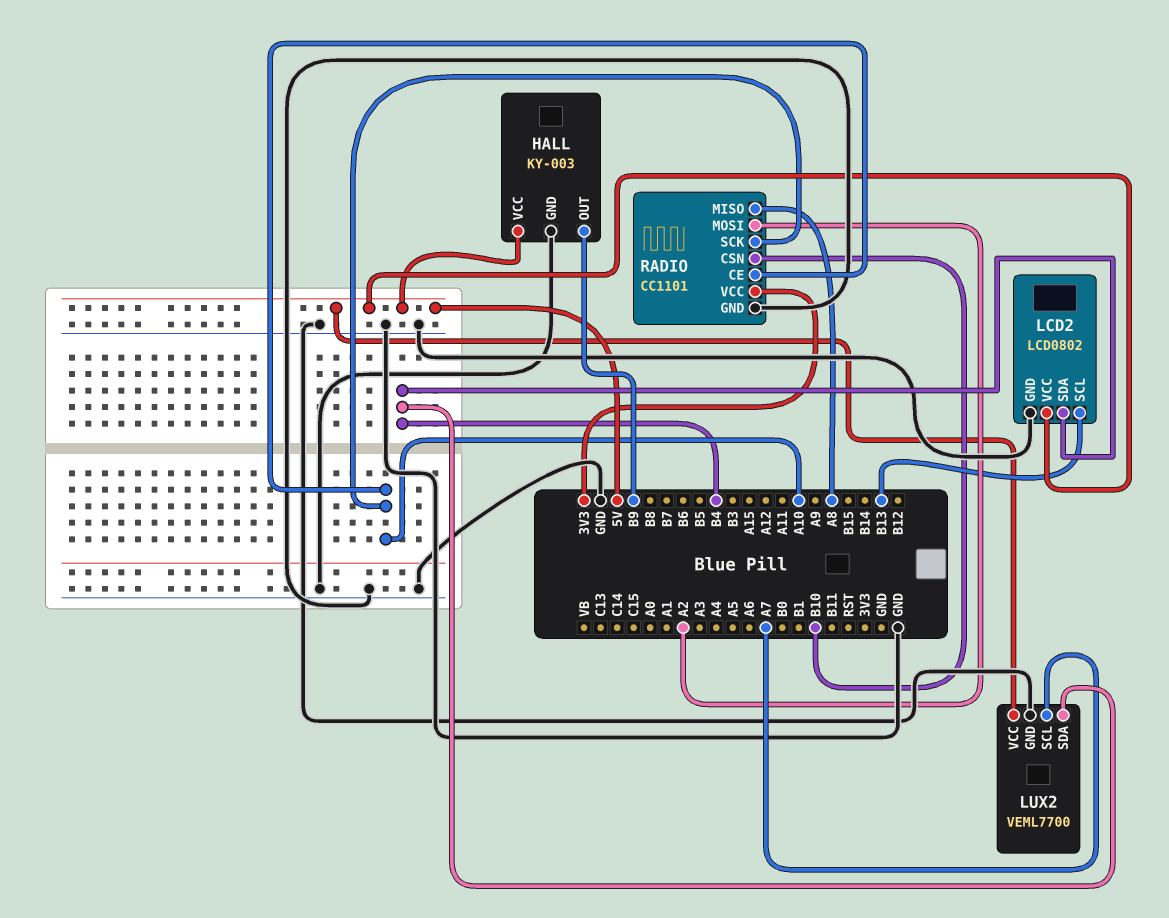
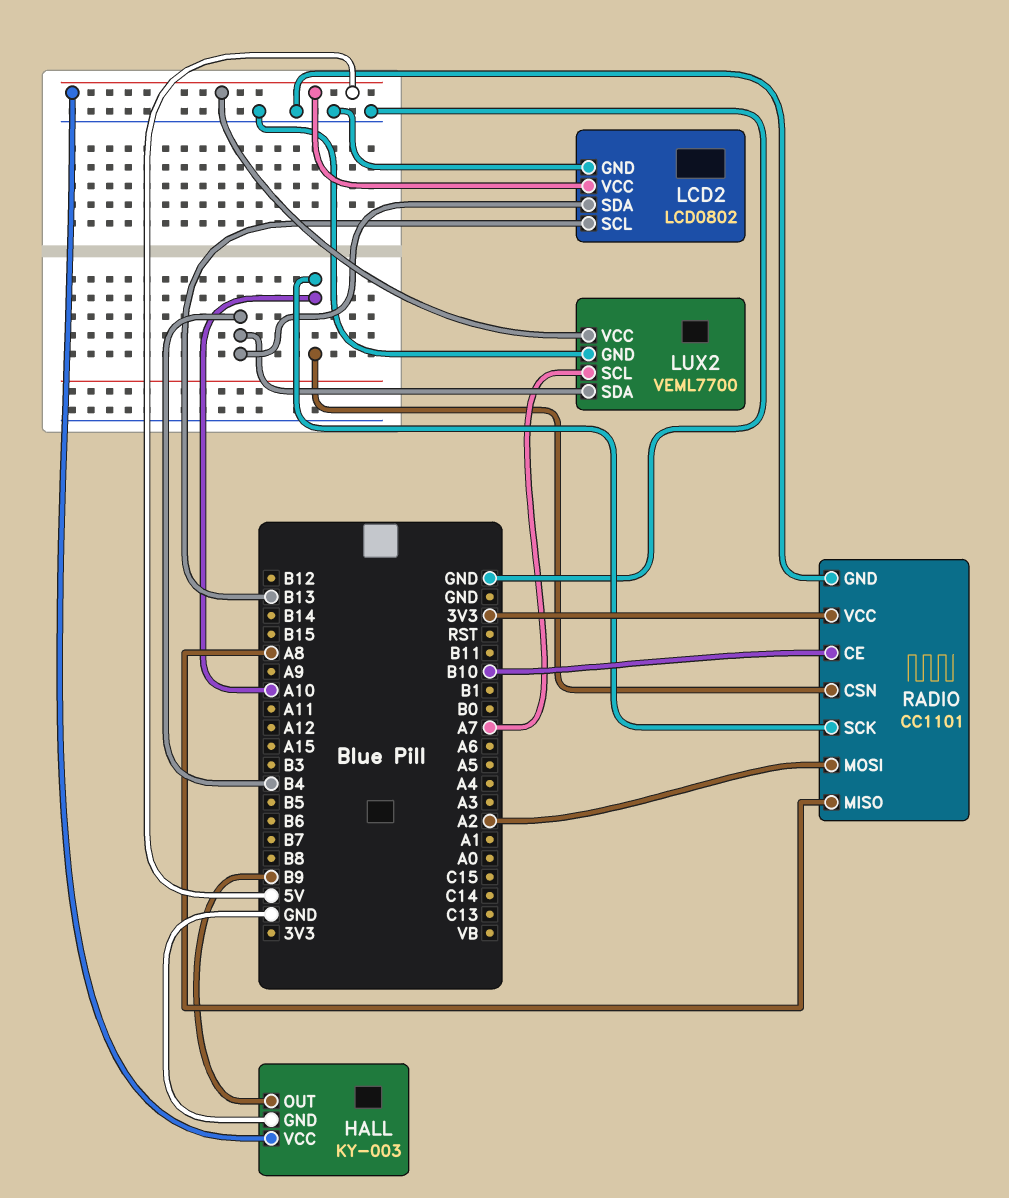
RADIO pin CE: A10 -> B10
RADIO pin CSN: B10 -> A10

